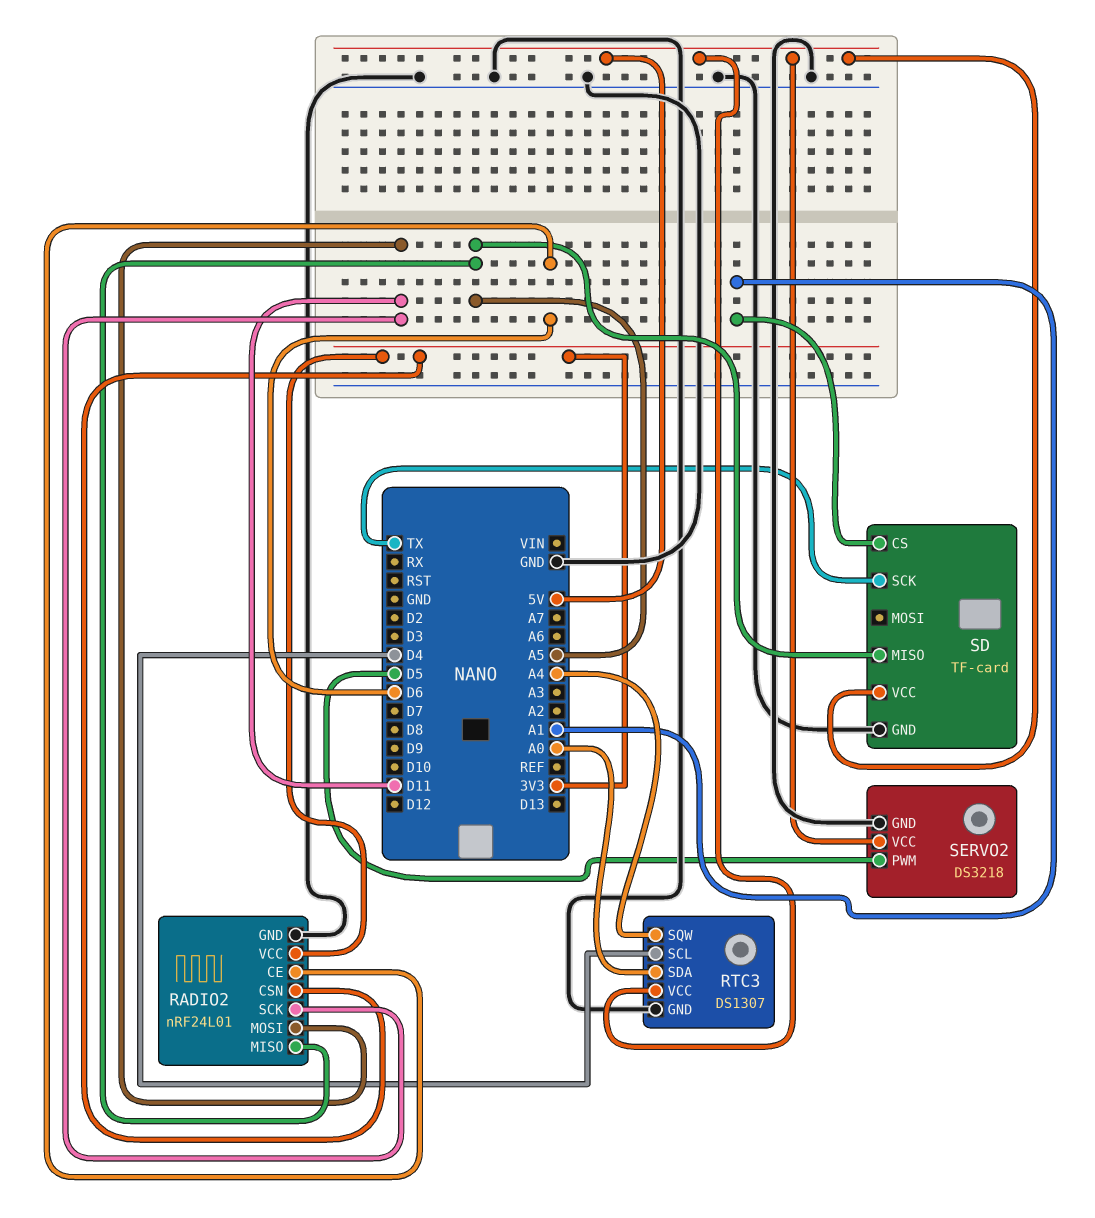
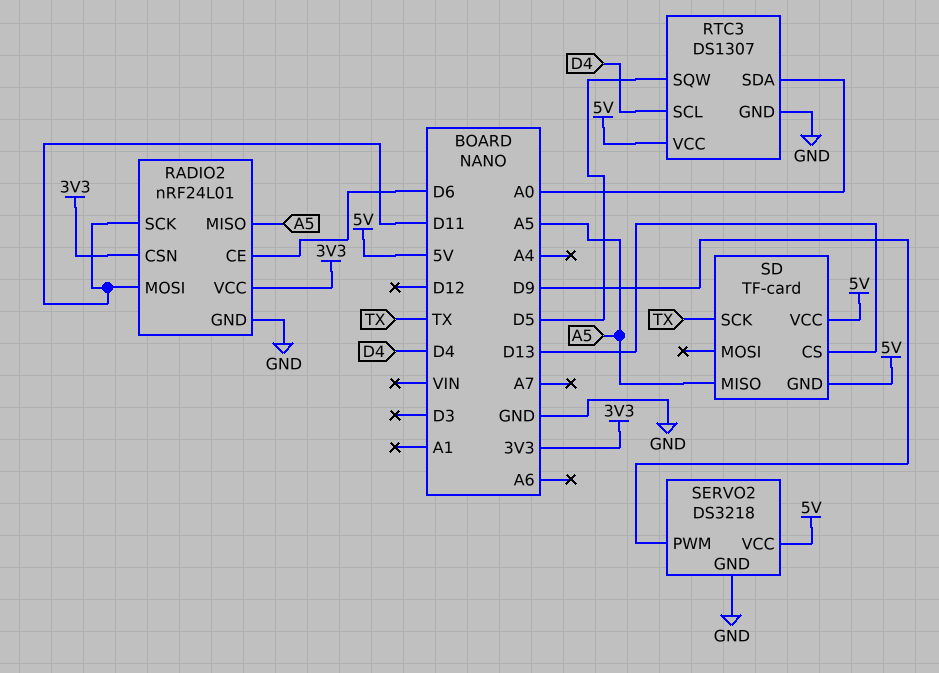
RTC3 pin SQW: A4 -> D5
SD pin CS: A1 -> D13
SD pin GND: GND -> 5V
SERVO2 pin PWM: D5 -> D9

